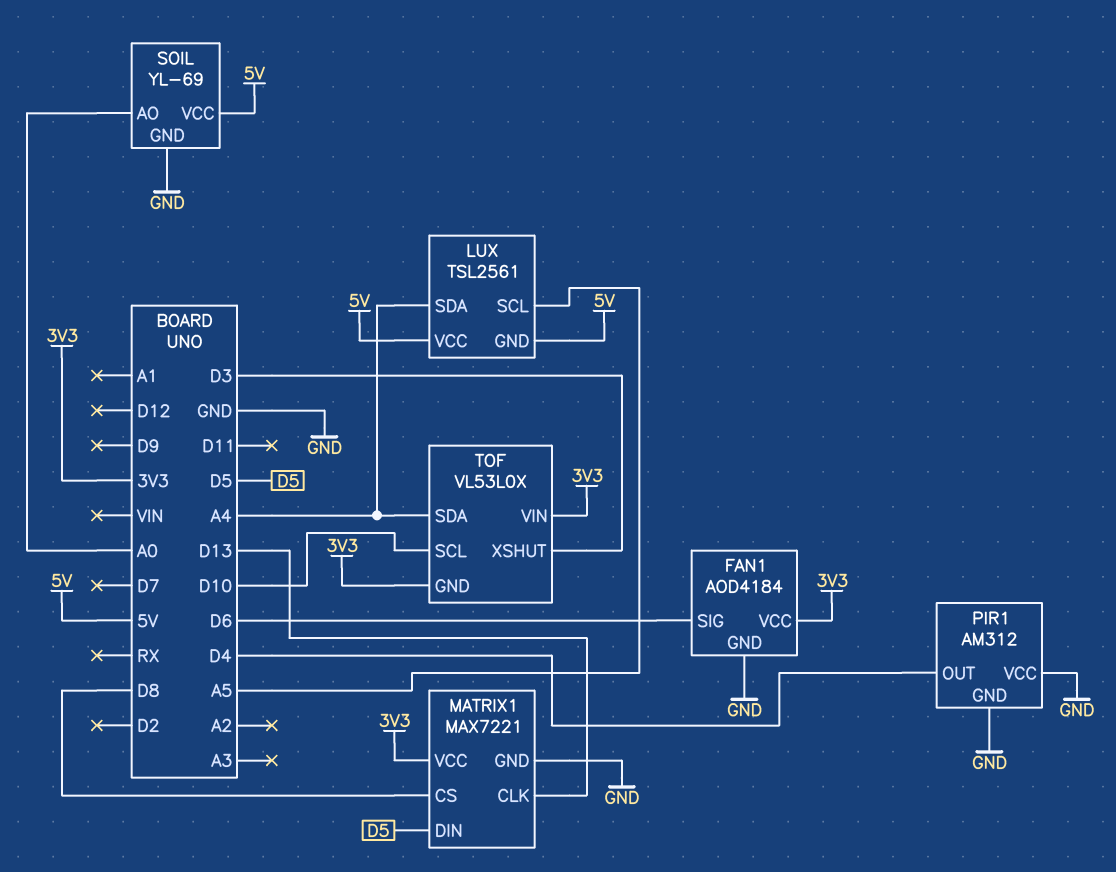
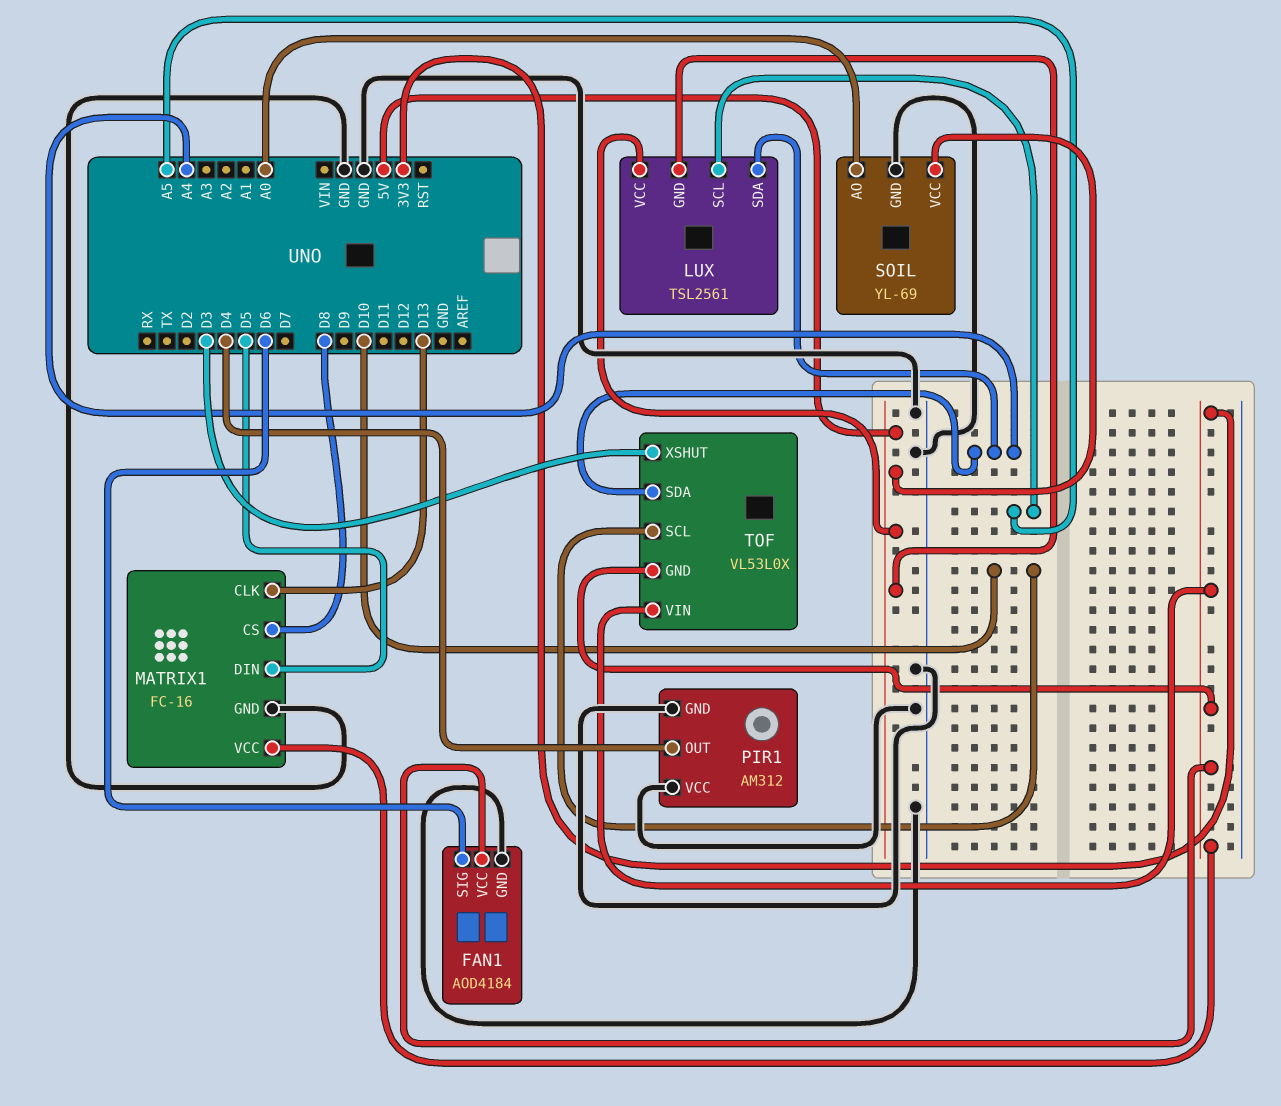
MATRIX1: MAX7221 -> FC-16

